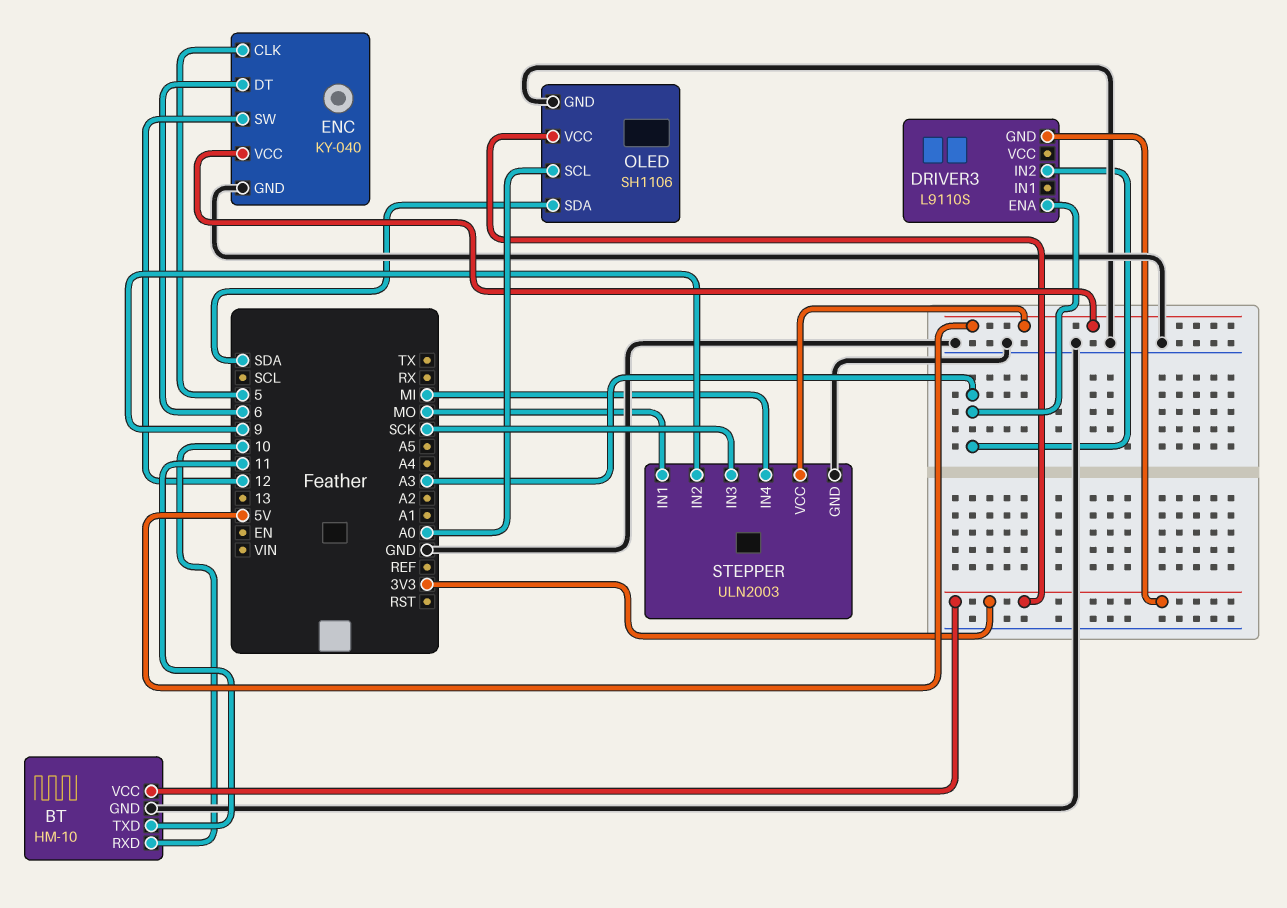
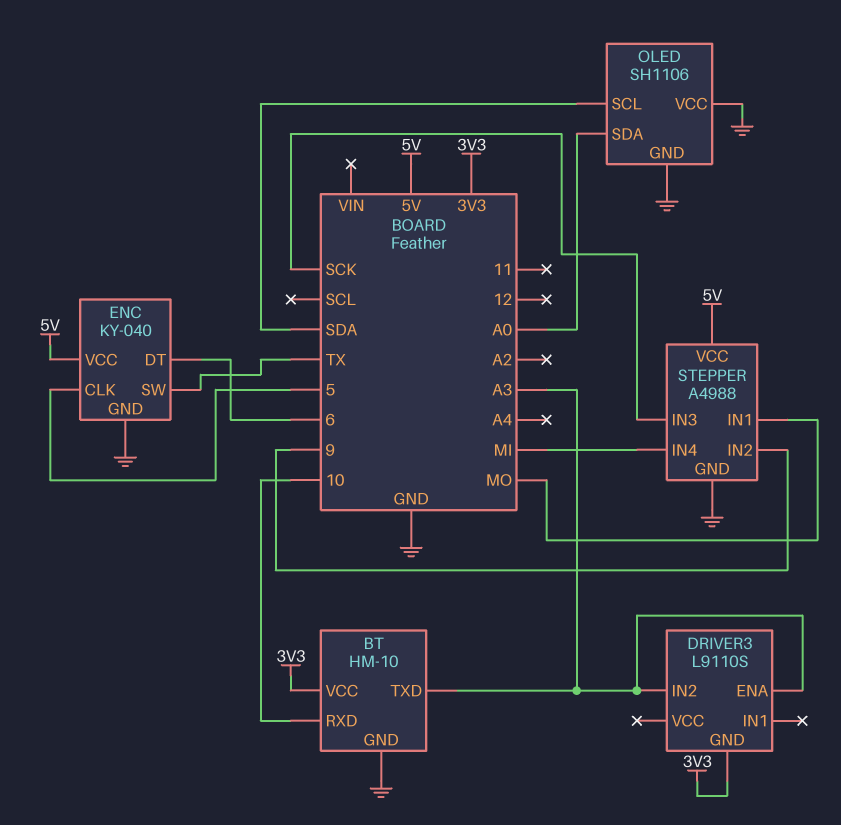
BT pin TXD: 11 -> A3
ENC pin SW: 12 -> TX
OLED pin SCL: A0 -> SDA
OLED pin SDA: SDA -> A0
OLED pin VCC: 3V3 -> GND
STEPPER: ULN2003 -> A4988

